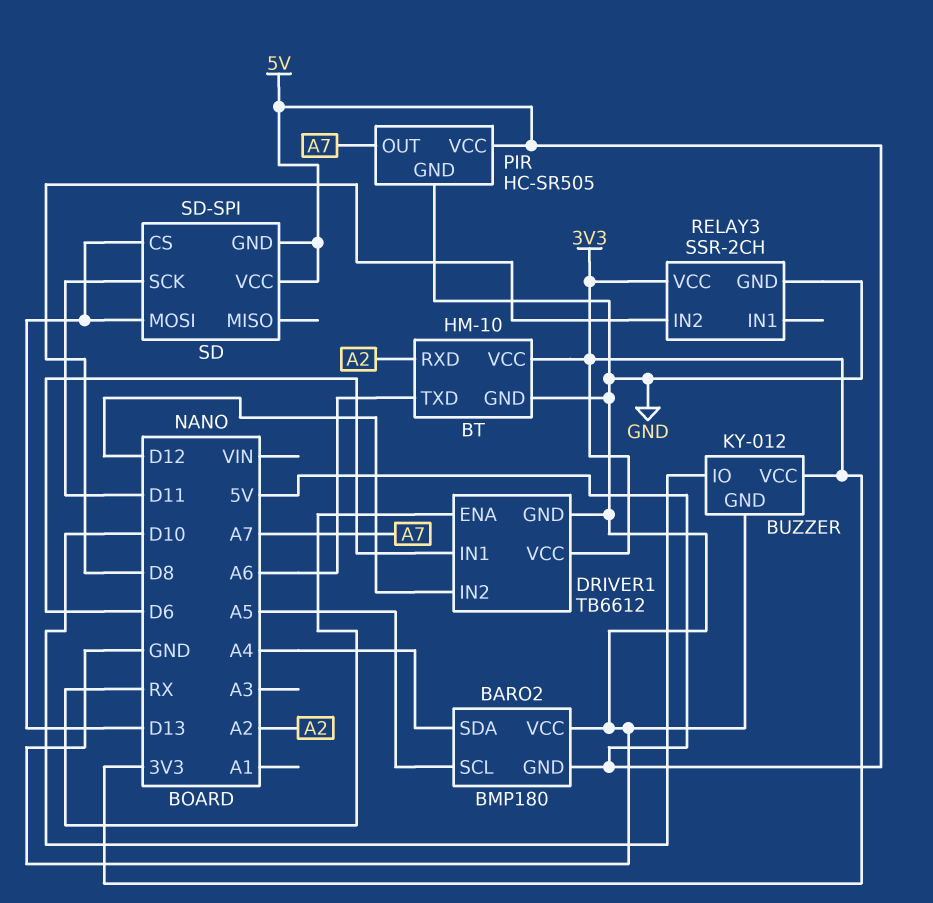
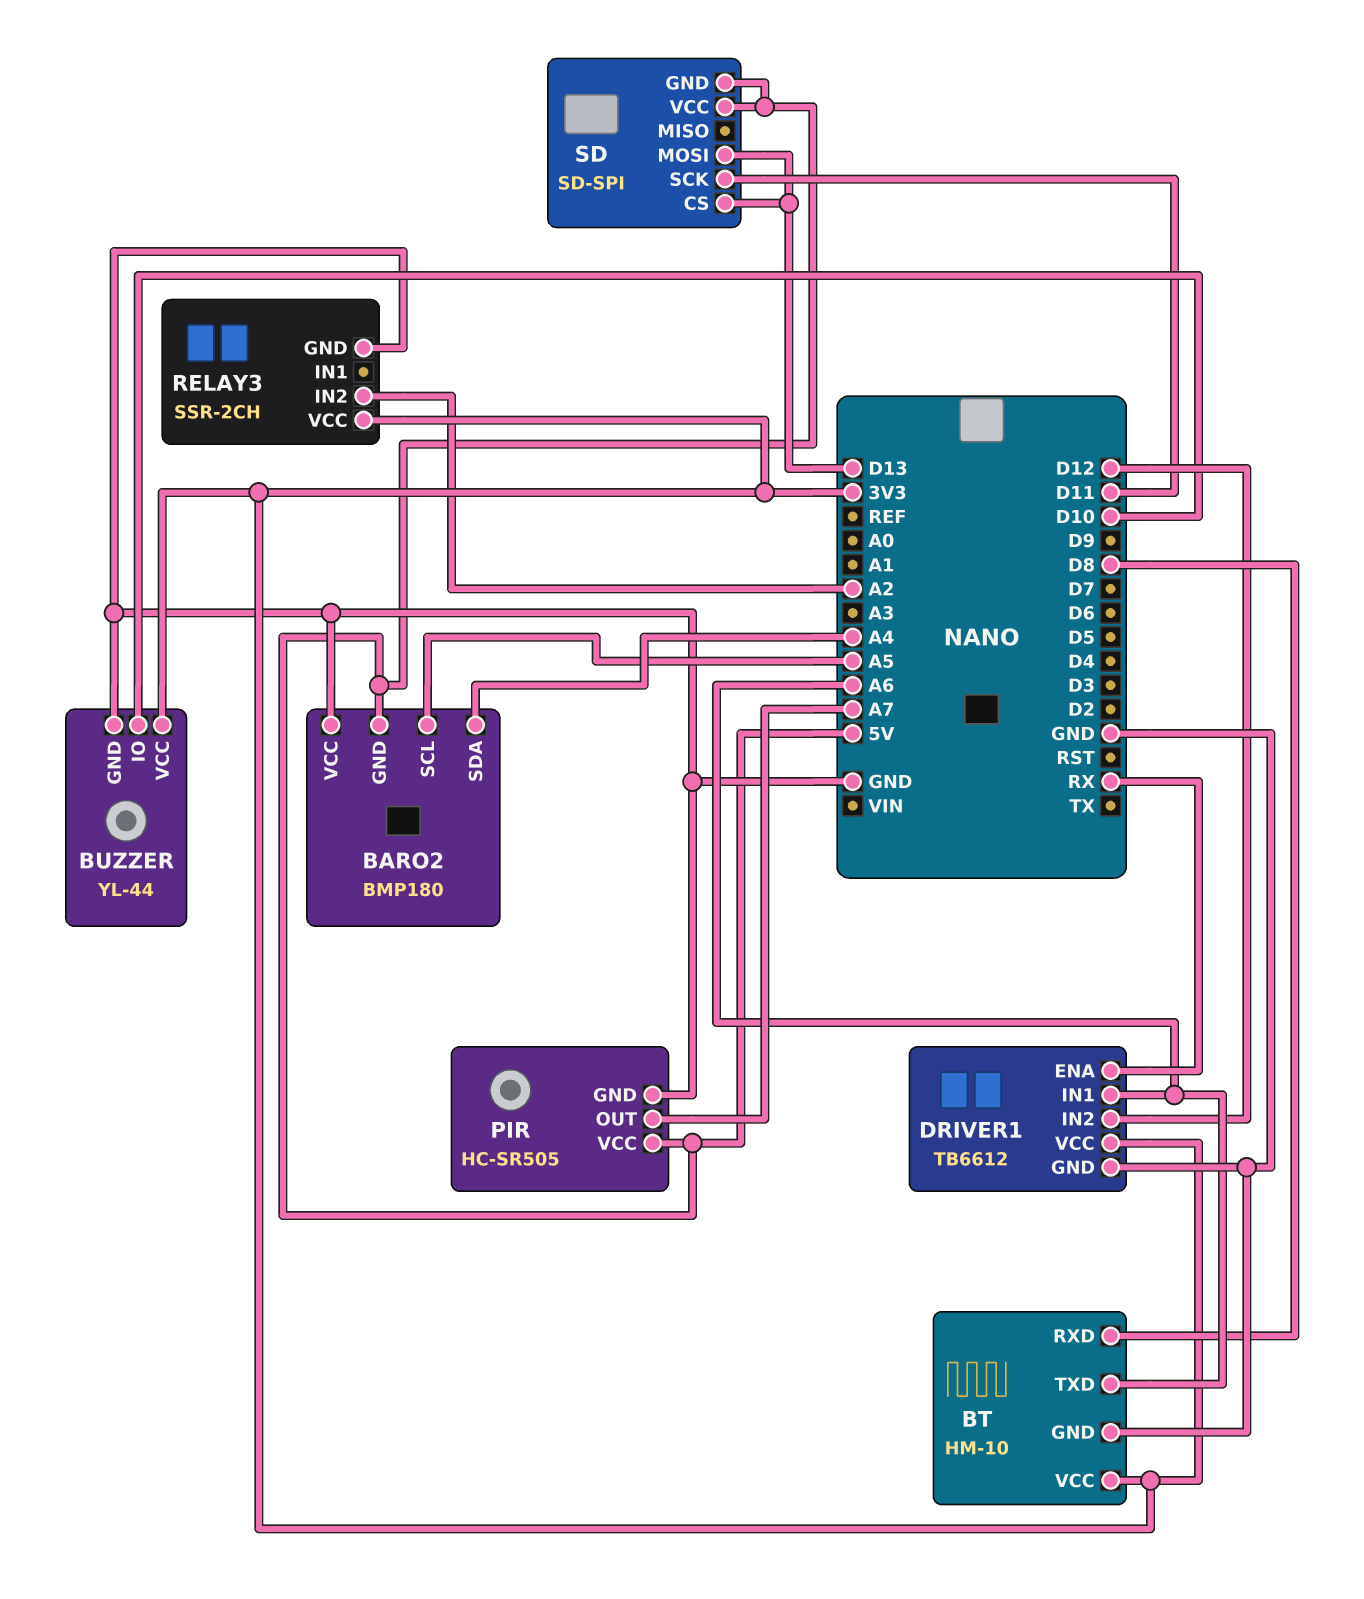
BT pin RXD: A2 -> D8
BUZZER: KY-012 -> YL-44
DRIVER1 pin IN1: D6 -> A6
RELAY3 pin IN2: D8 -> A2

